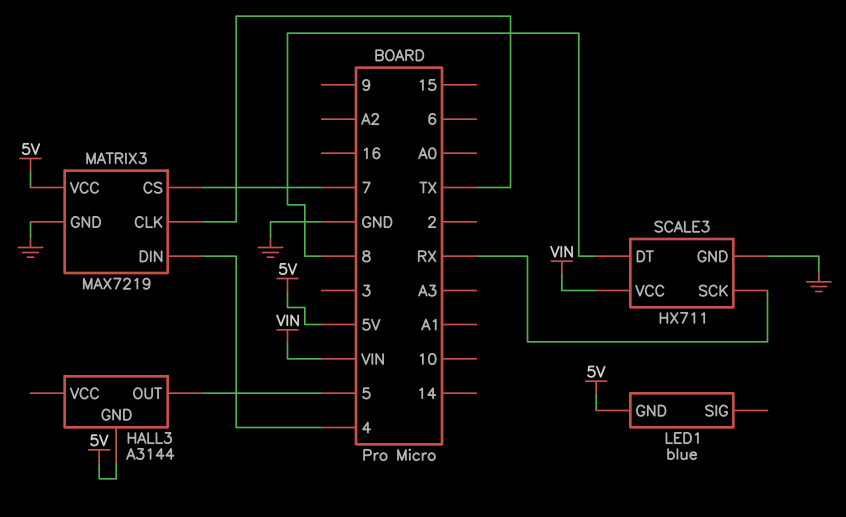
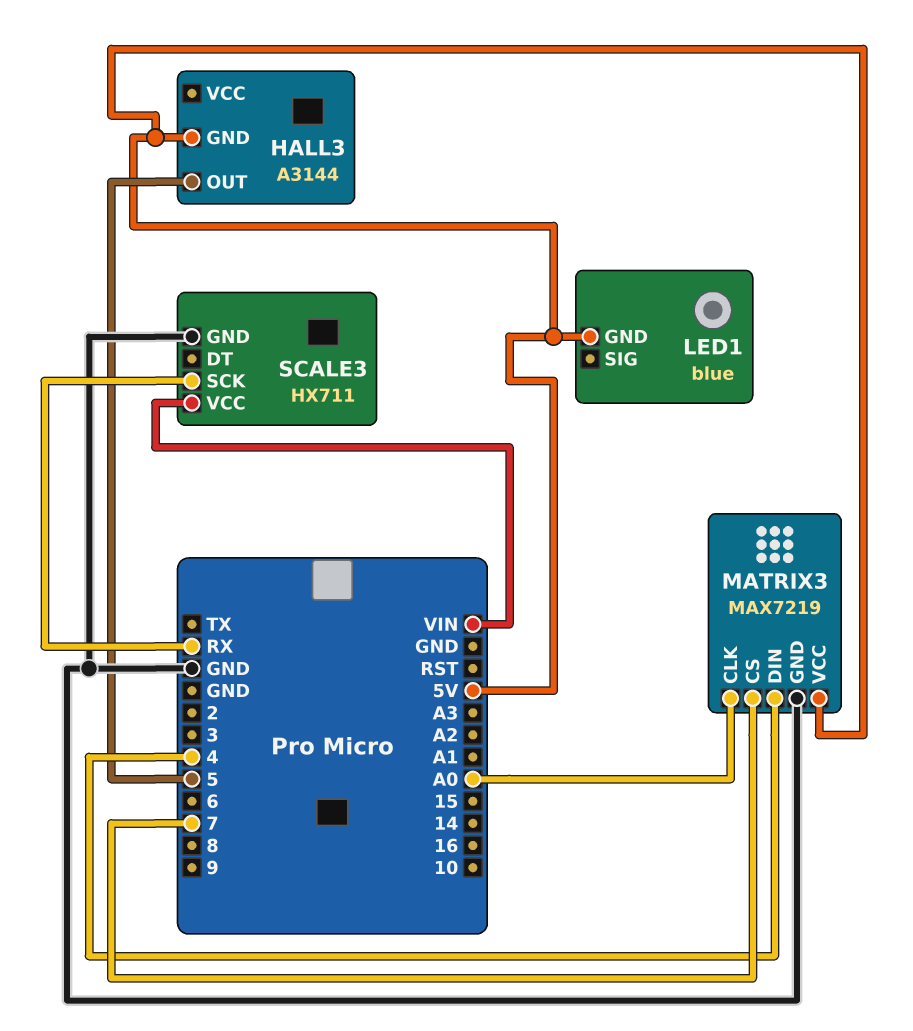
MATRIX3 pin CLK: TX -> A0
SCALE3 pin DT: 8 -> none

